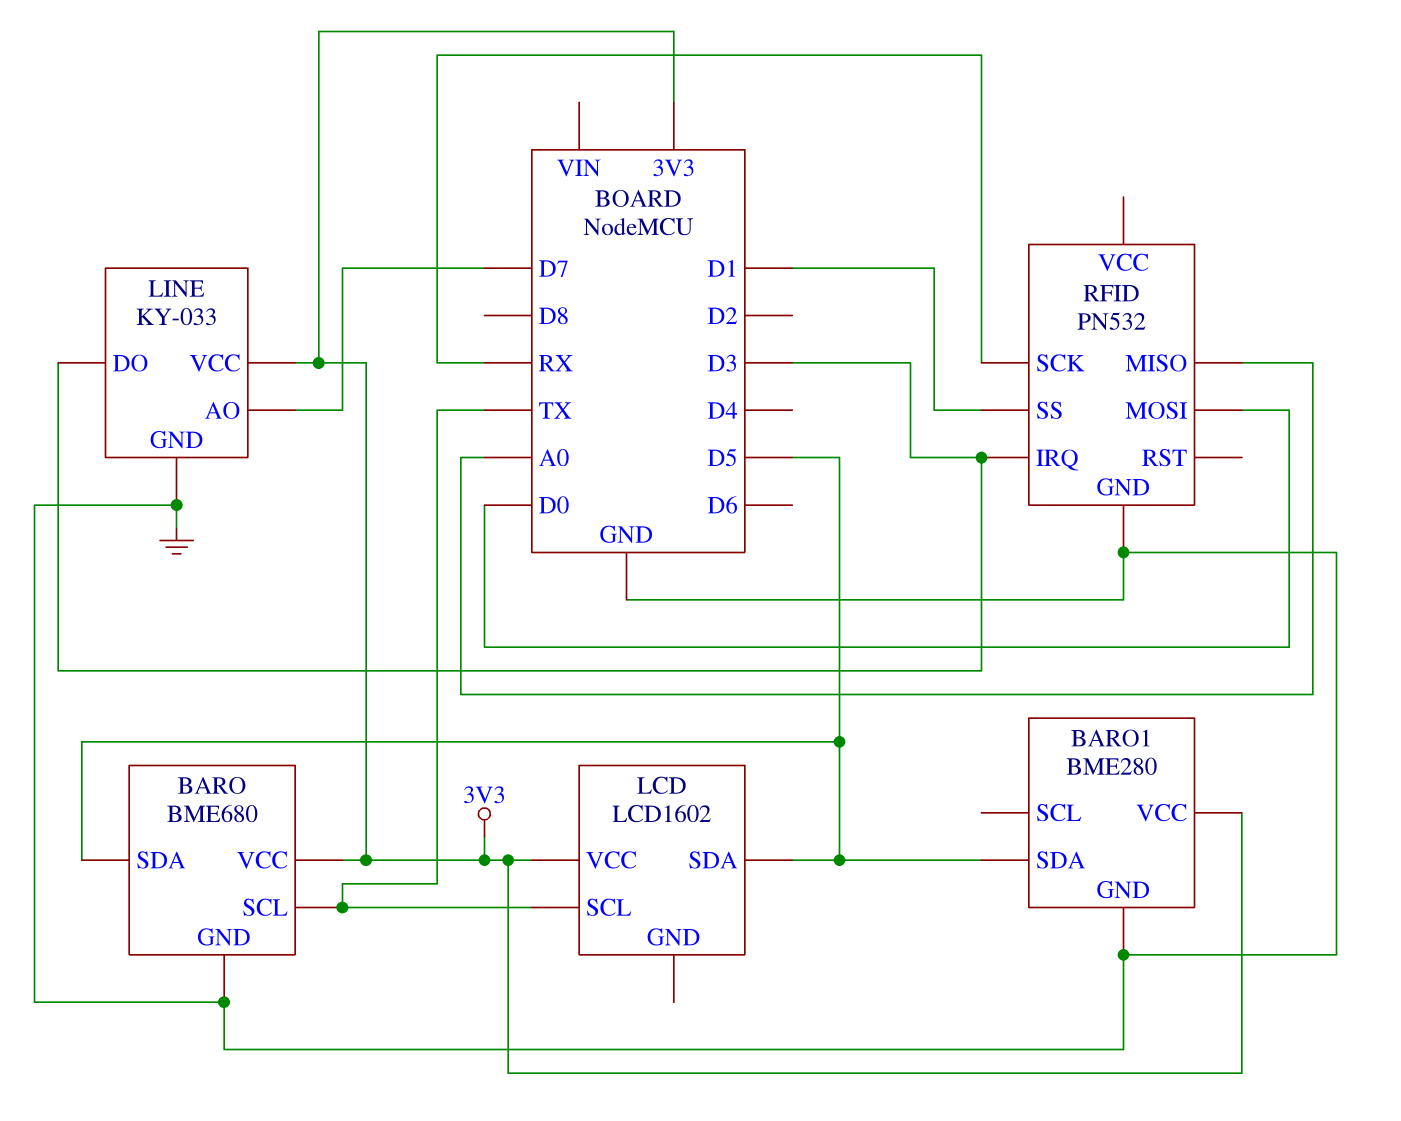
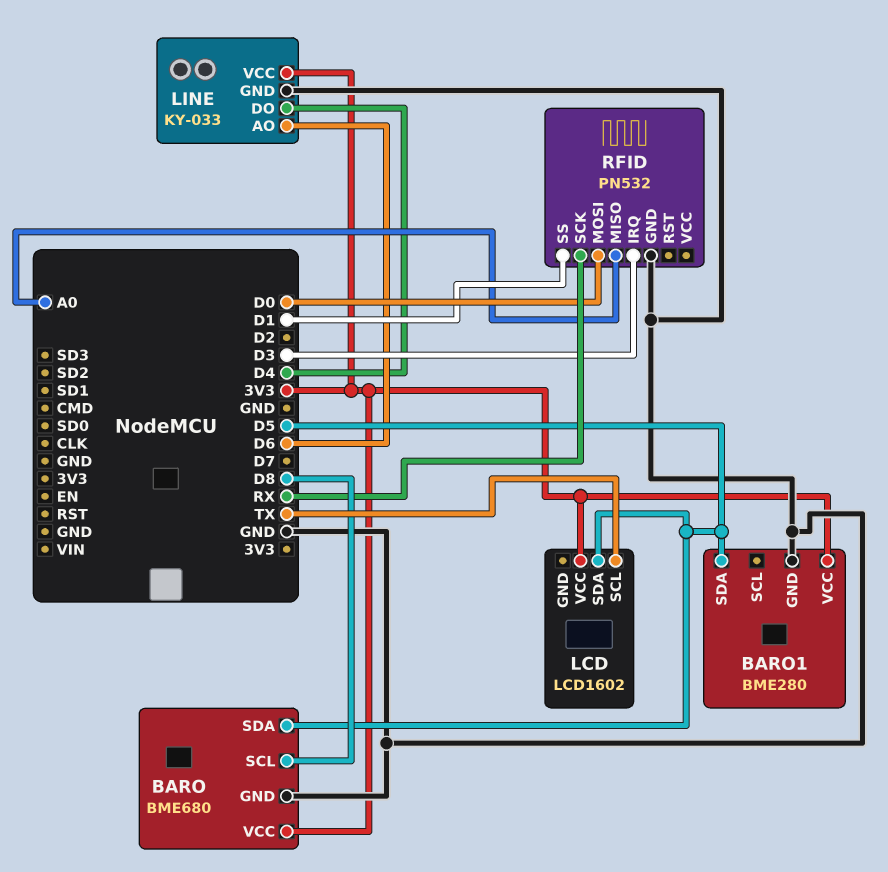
BARO pin SCL: TX -> D8
LINE pin AO: D7 -> D6
LINE pin DO: D3 -> D4

